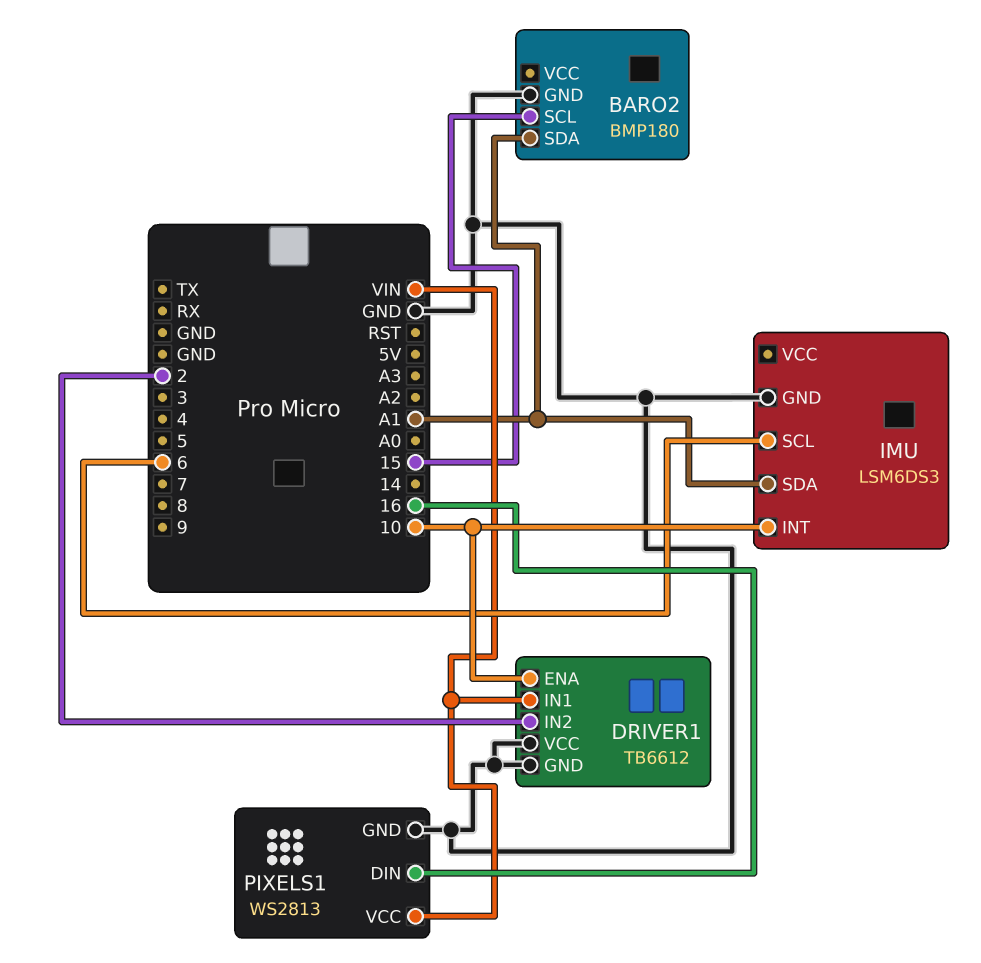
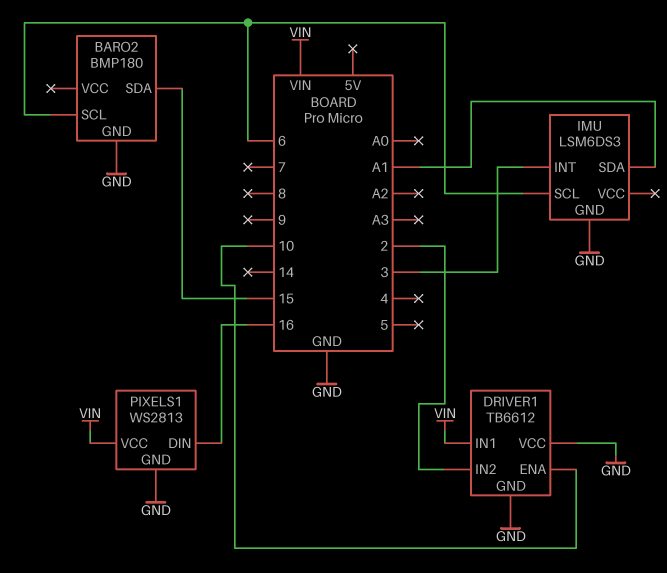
BARO2 pin SCL: 15 -> 6
BARO2 pin SDA: A1 -> 15
IMU pin INT: 10 -> 3

